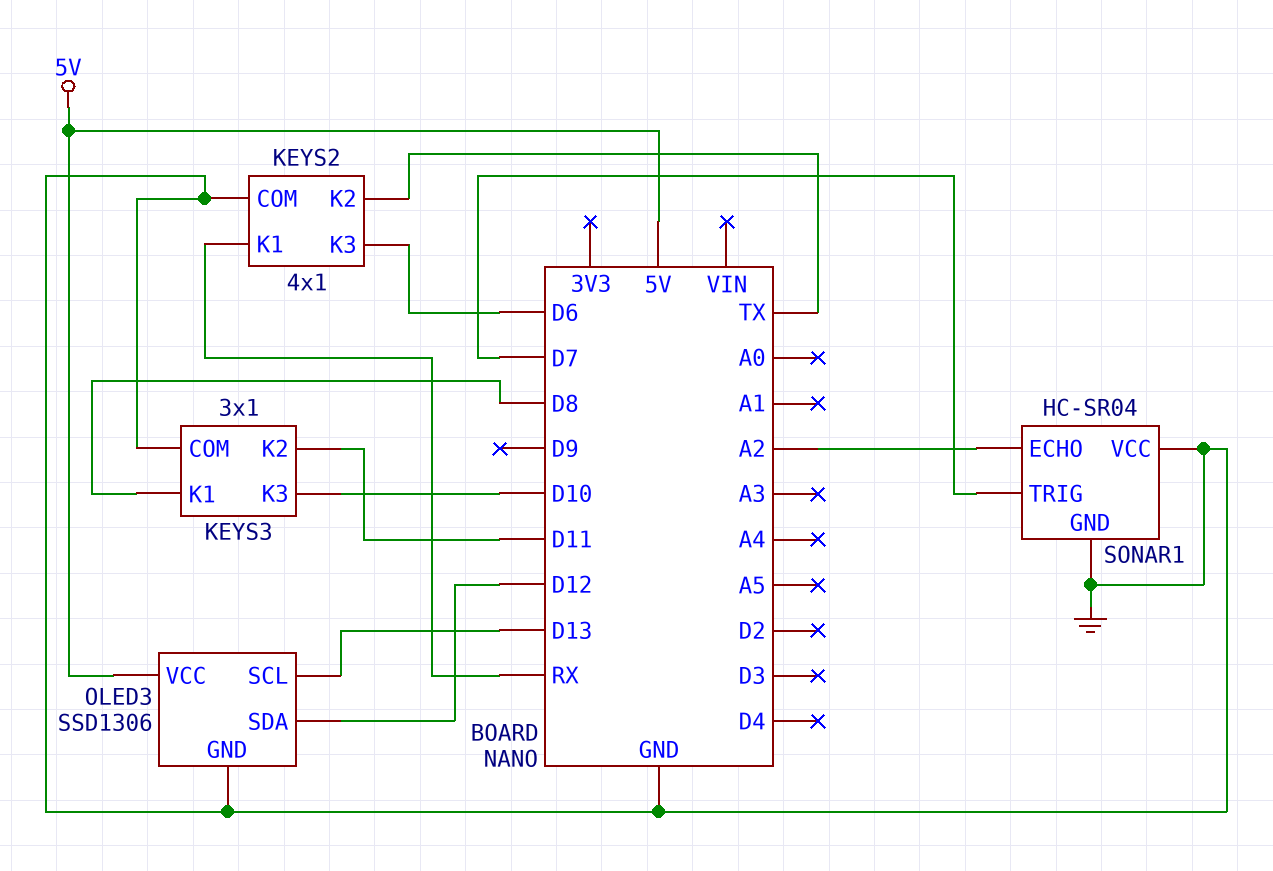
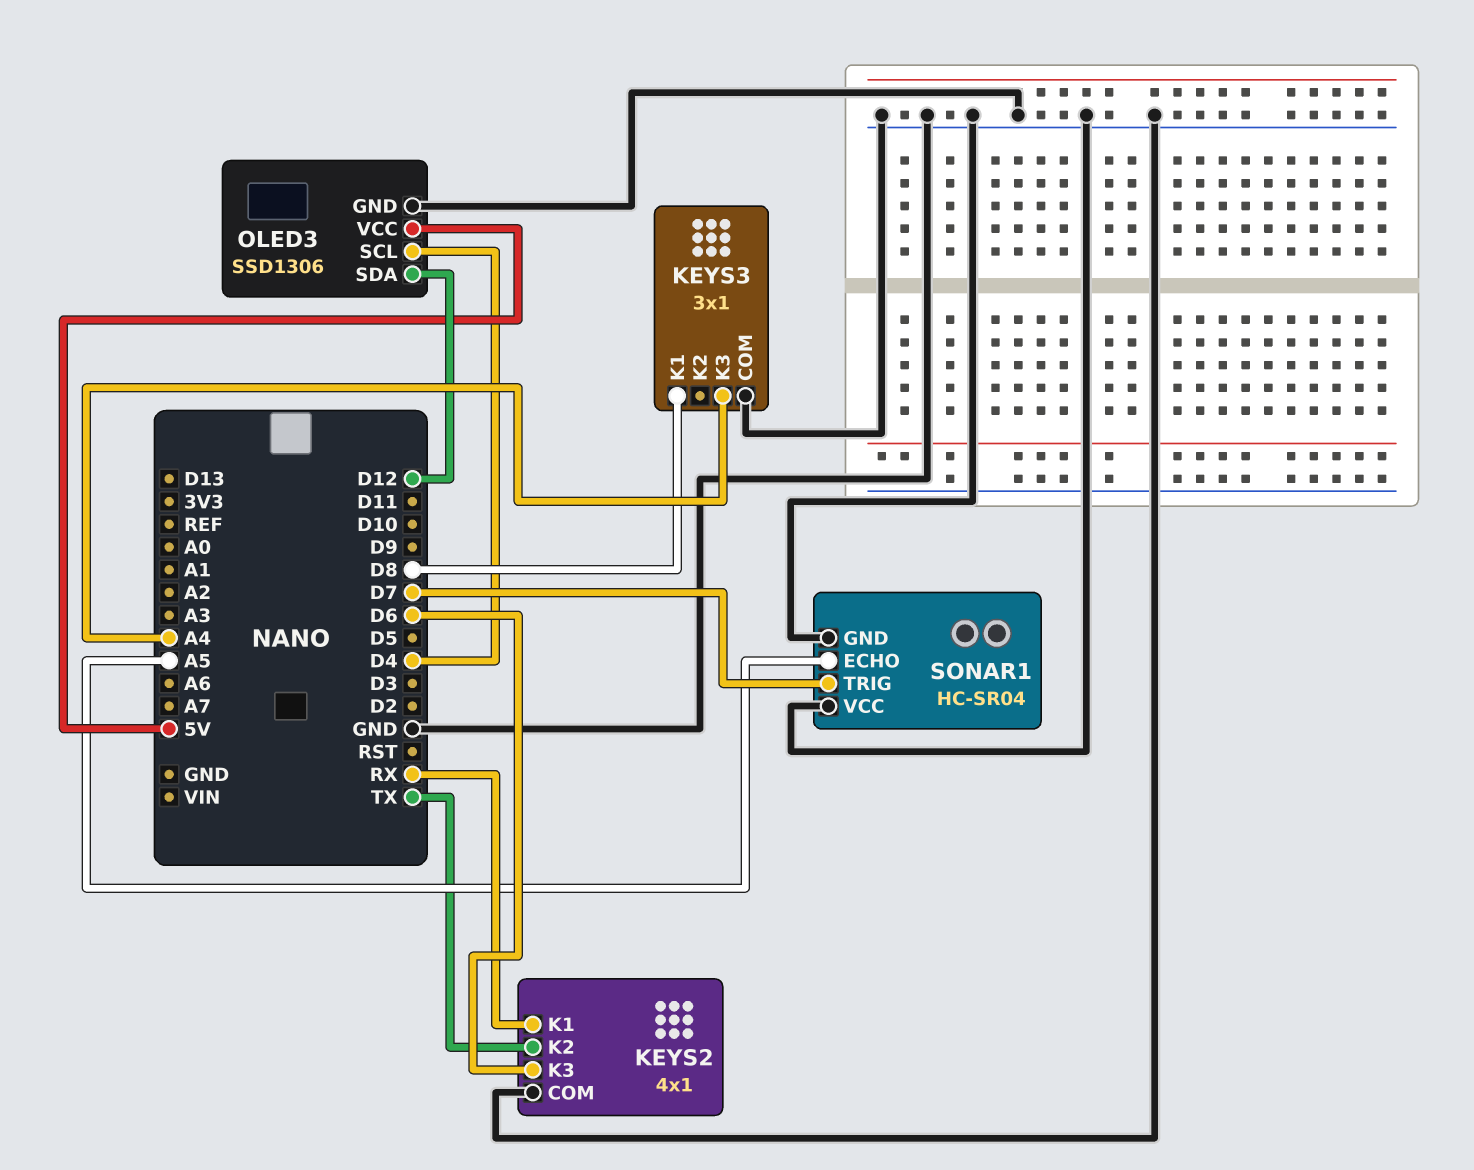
KEYS3 pin K2: D11 -> none
KEYS3 pin K3: D10 -> A4
OLED3 pin SCL: D13 -> D4
SONAR1 pin ECHO: A2 -> A5

